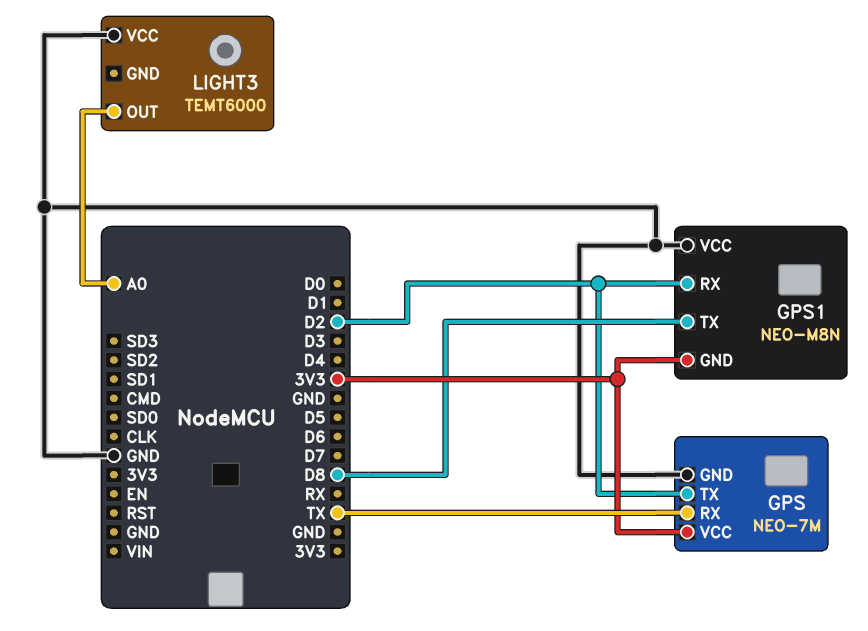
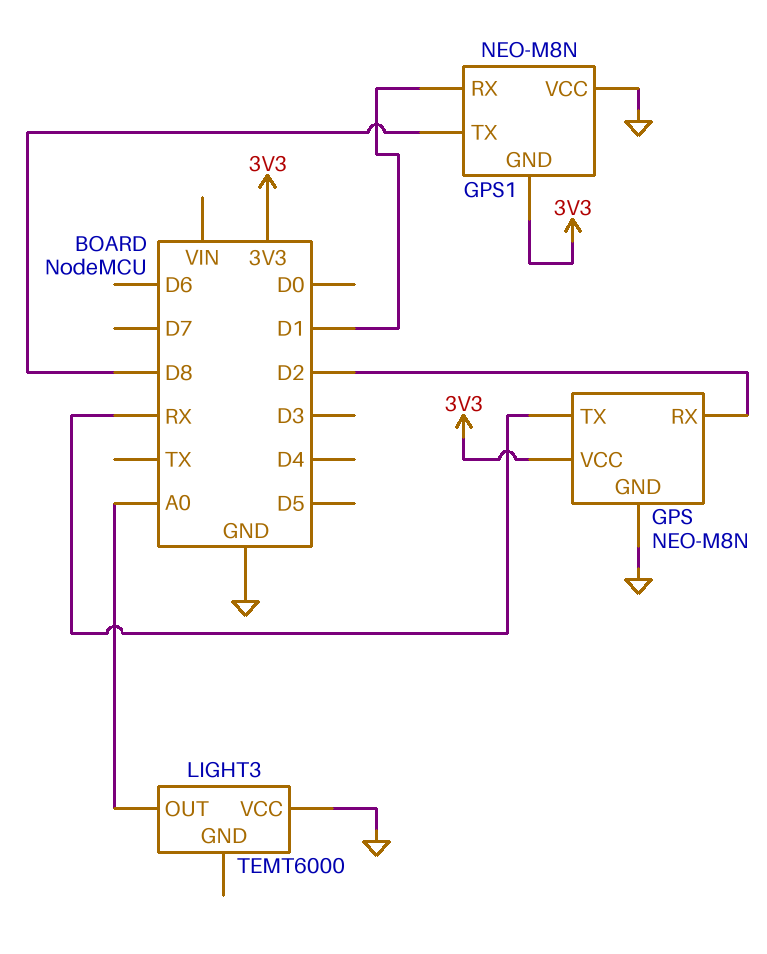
GPS: NEO-7M -> NEO-M8N
GPS pin RX: TX -> D2
GPS pin TX: D2 -> RX
GPS1 pin RX: D2 -> D1

